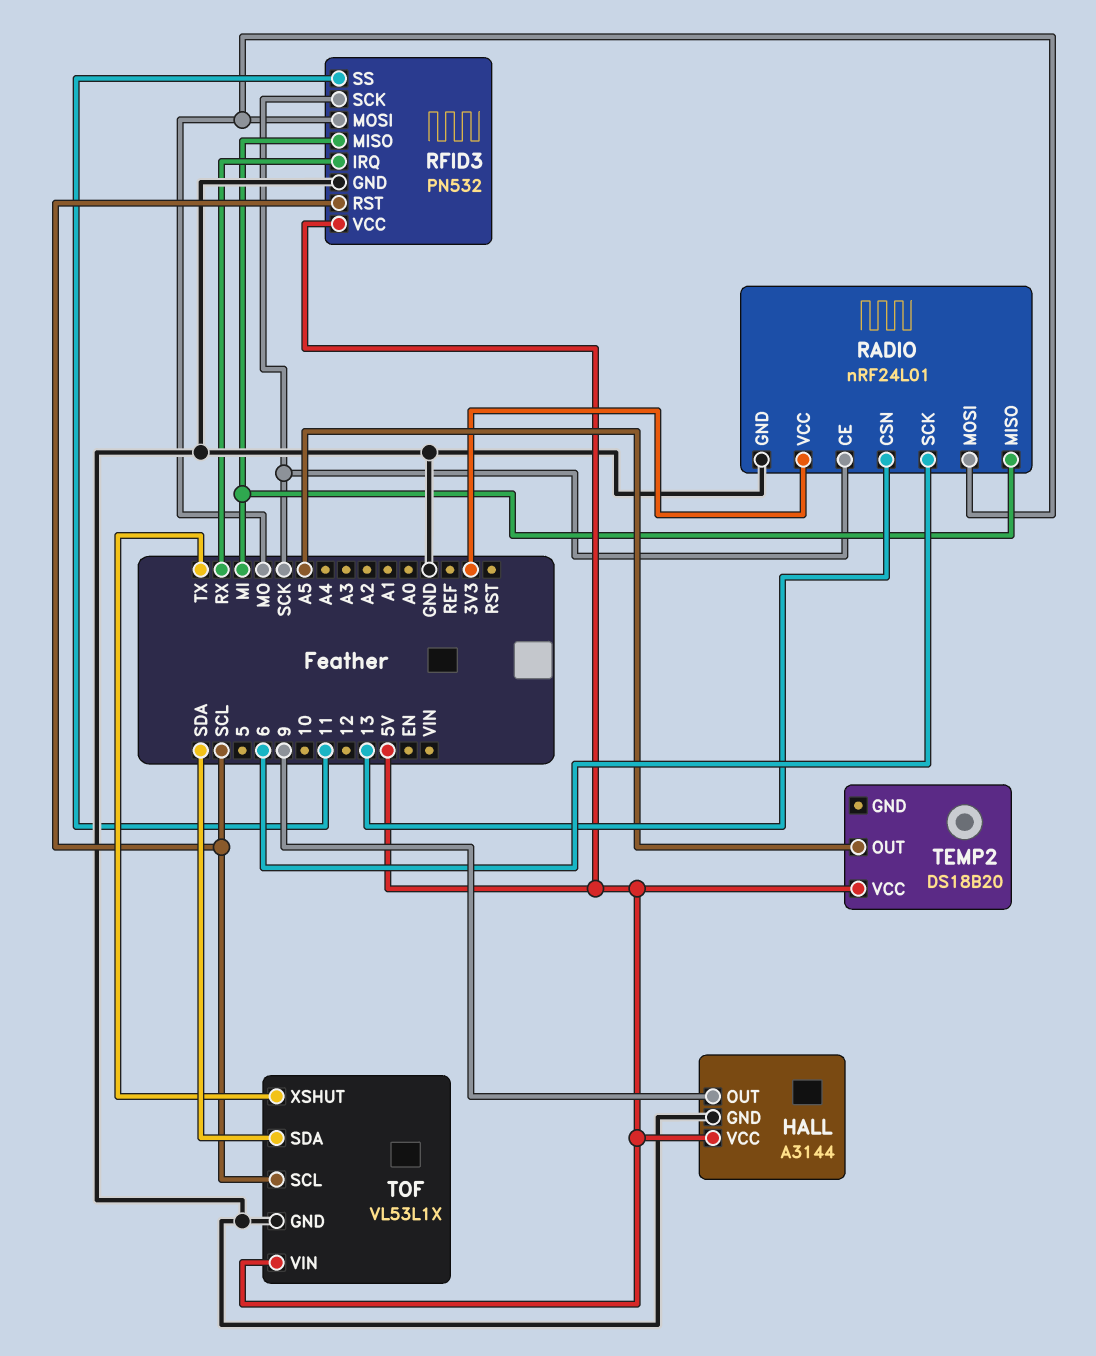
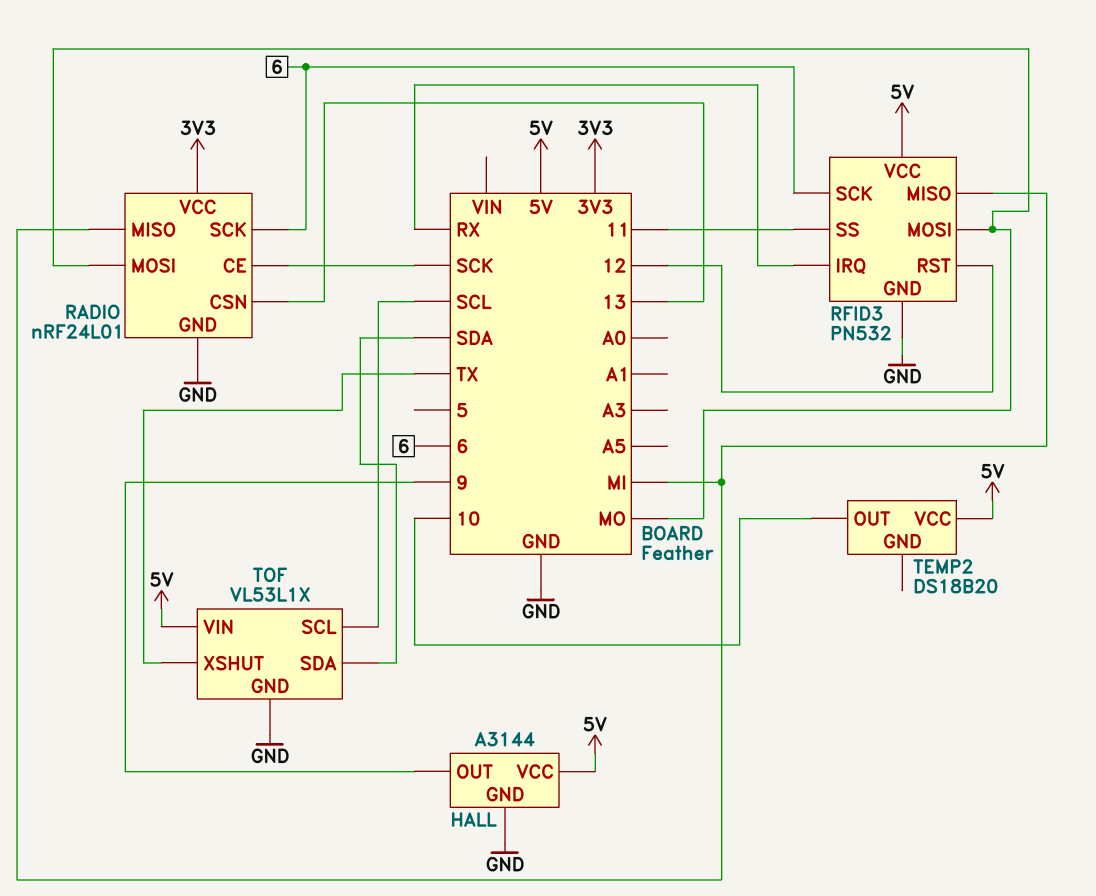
RFID3 pin RST: SCL -> 12
RFID3 pin SCK: SCK -> 6
TEMP2 pin OUT: A5 -> 10

